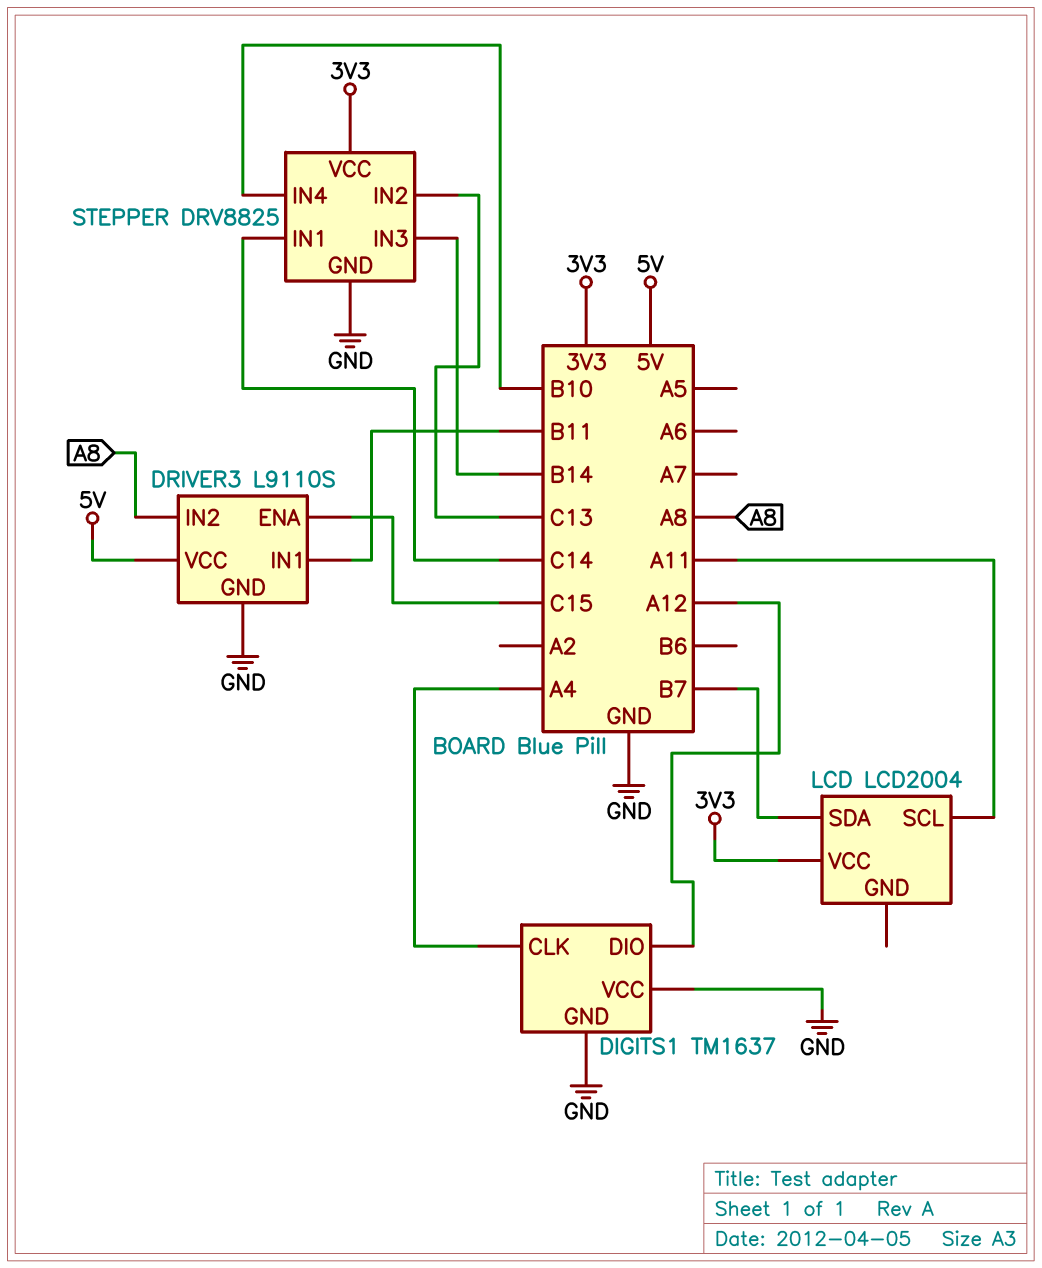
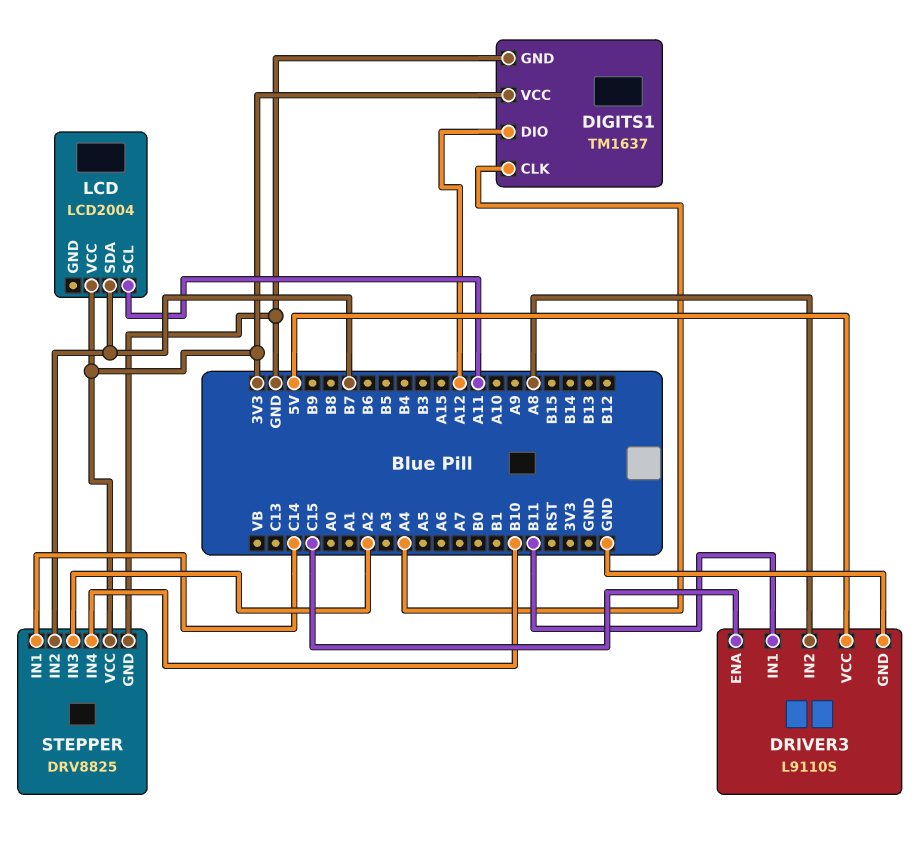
DIGITS1 pin VCC: GND -> 3V3
STEPPER pin IN2: C13 -> B7
STEPPER pin IN3: B14 -> A2

